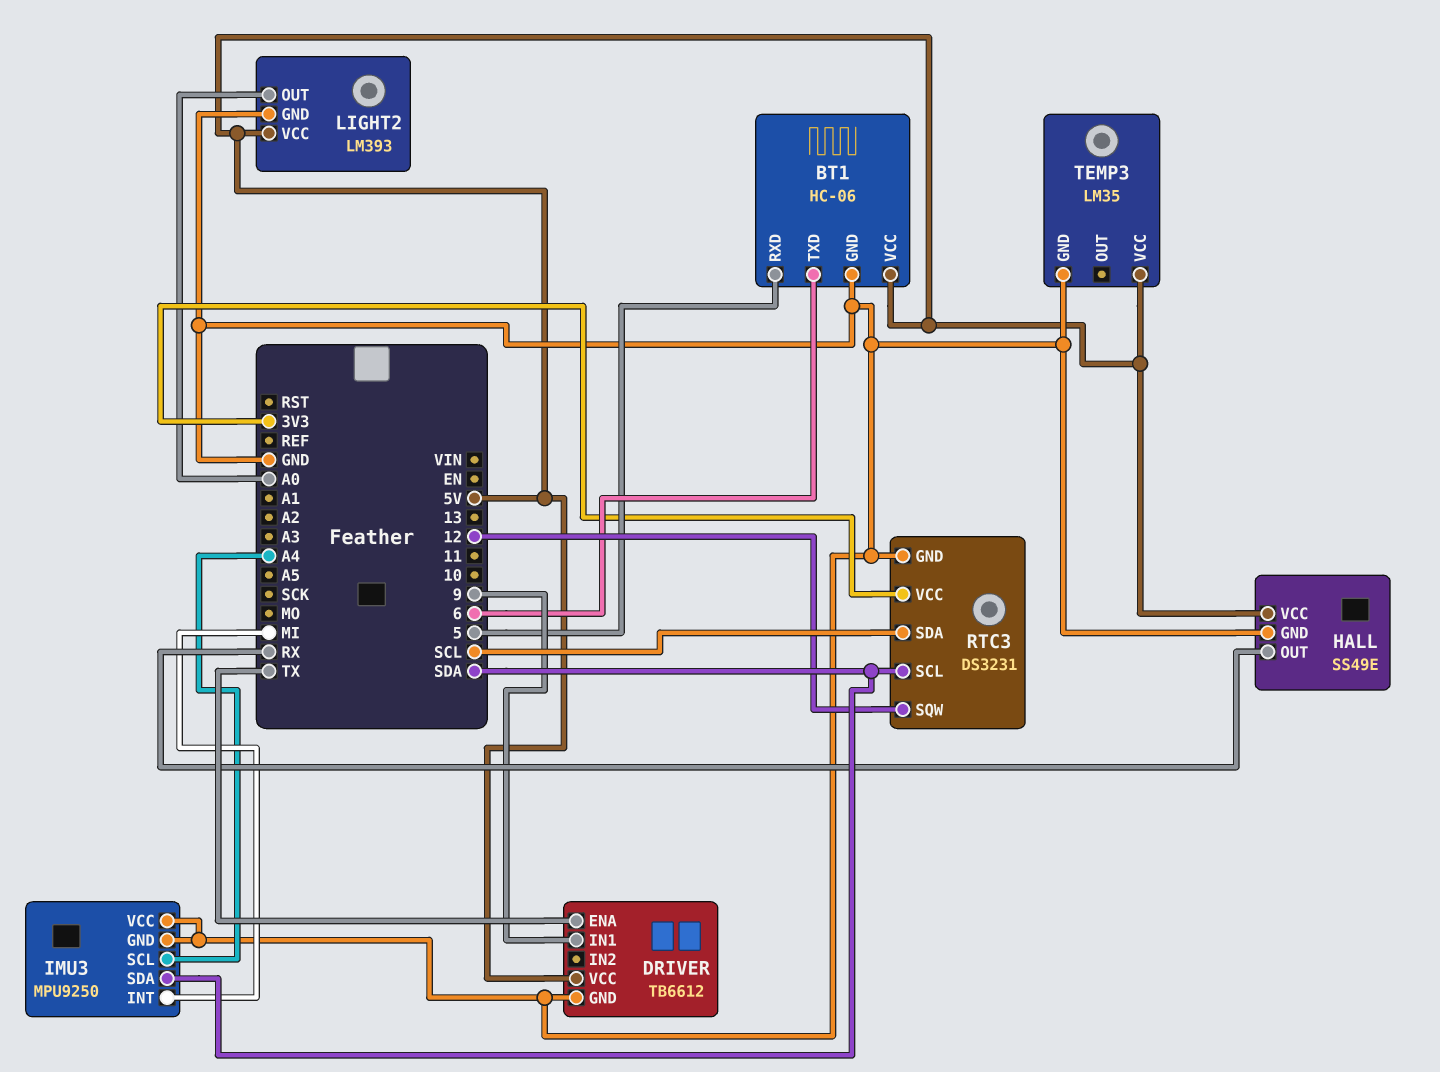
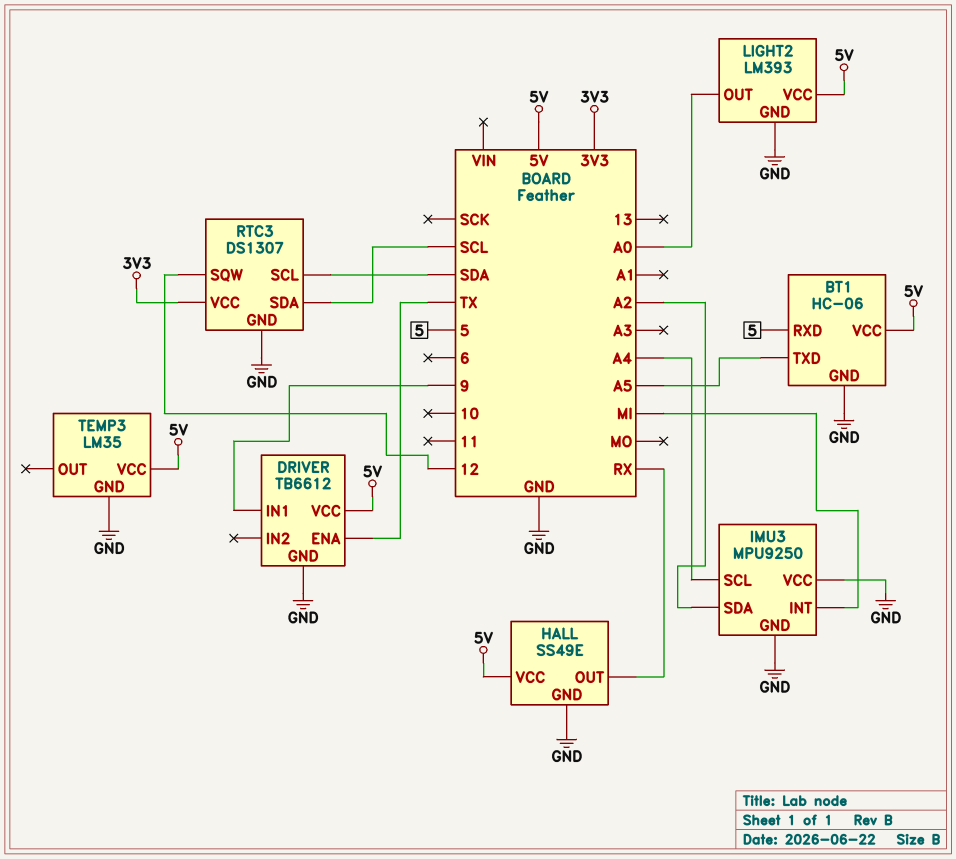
BT1 pin TXD: 6 -> A5
IMU3 pin SDA: SDA -> A2
RTC3: DS3231 -> DS1307

